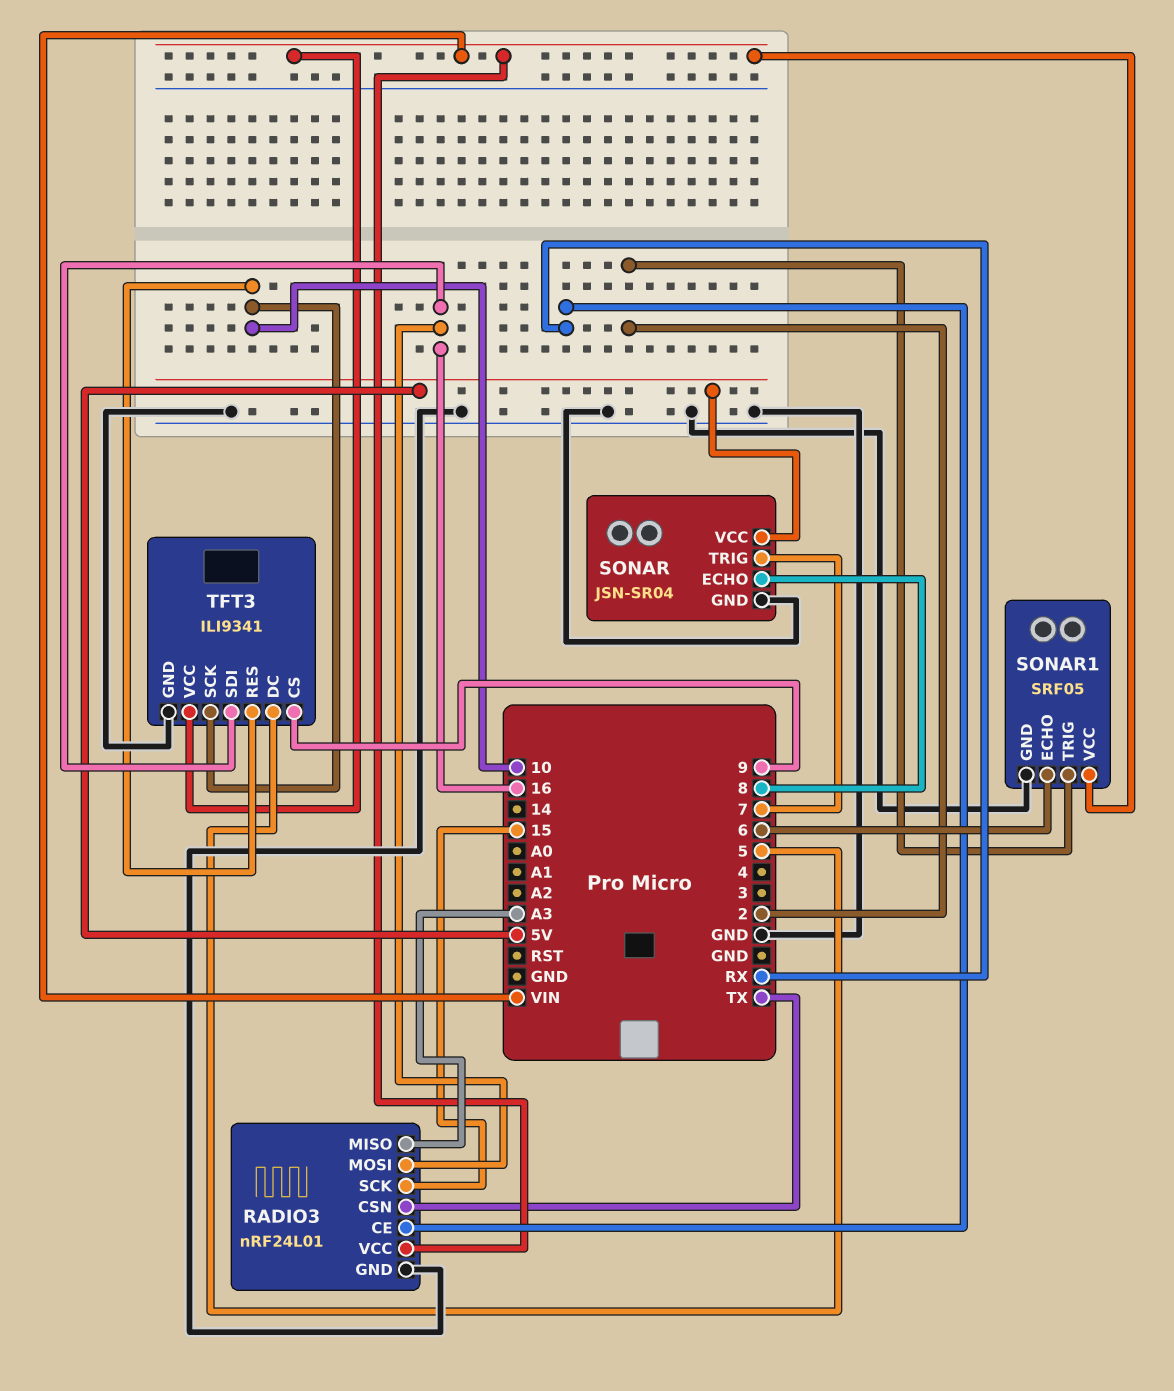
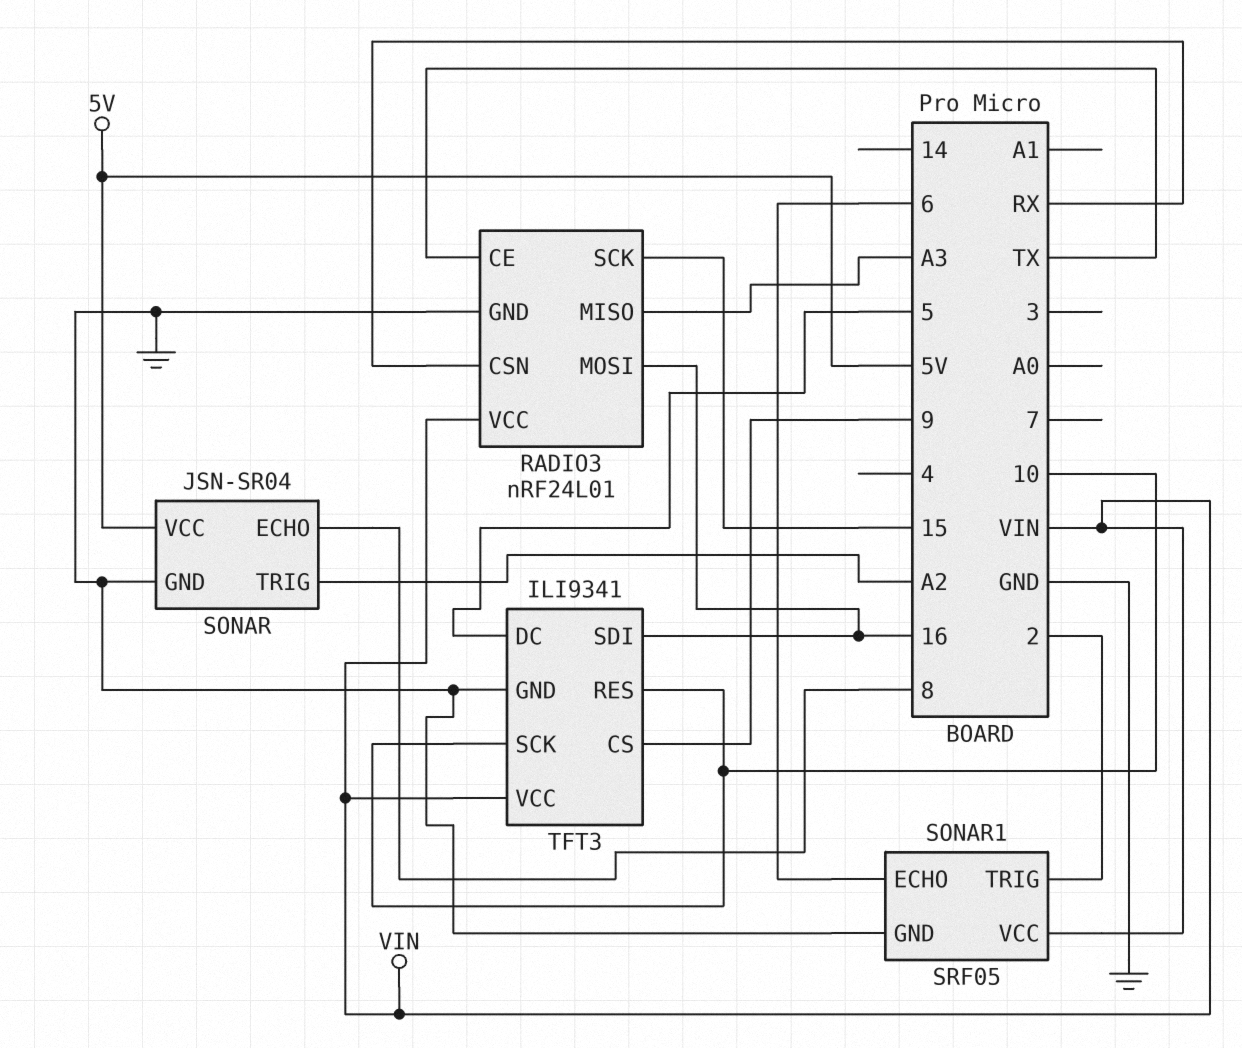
RADIO3 pin CE: RX -> TX
RADIO3 pin CSN: TX -> RX
SONAR pin TRIG: 7 -> A2

